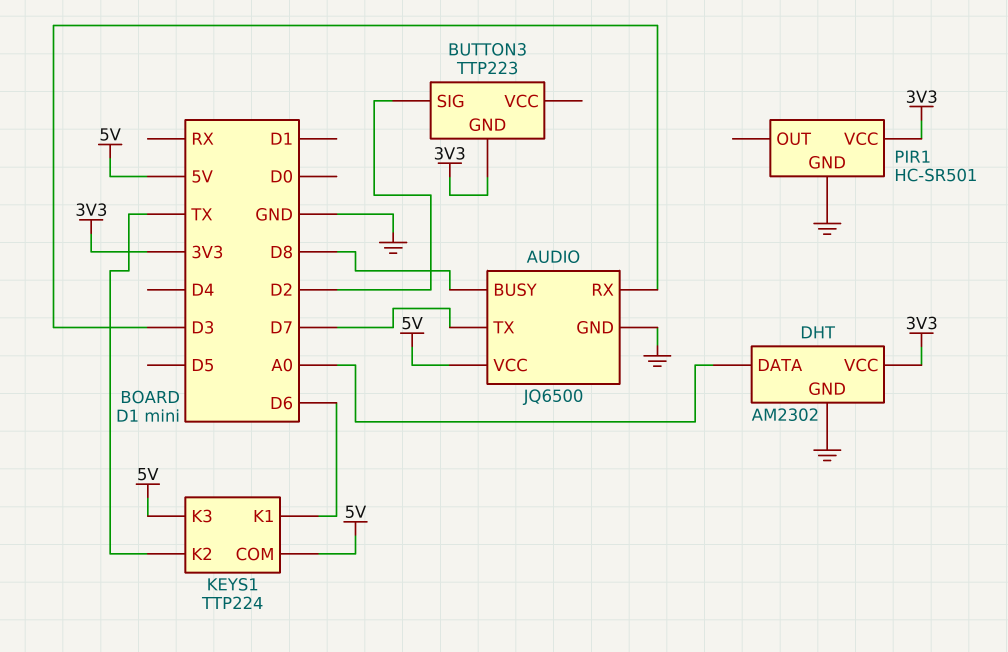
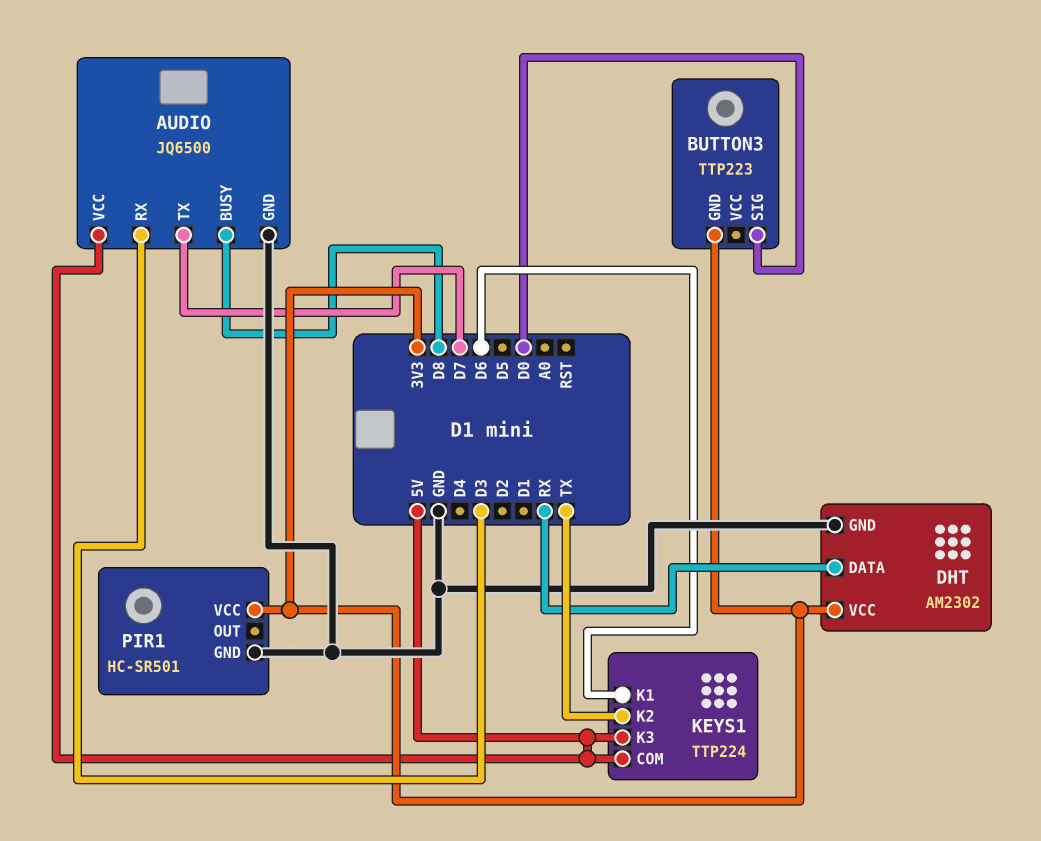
BUTTON3 pin SIG: D2 -> D0
DHT pin DATA: A0 -> RX

